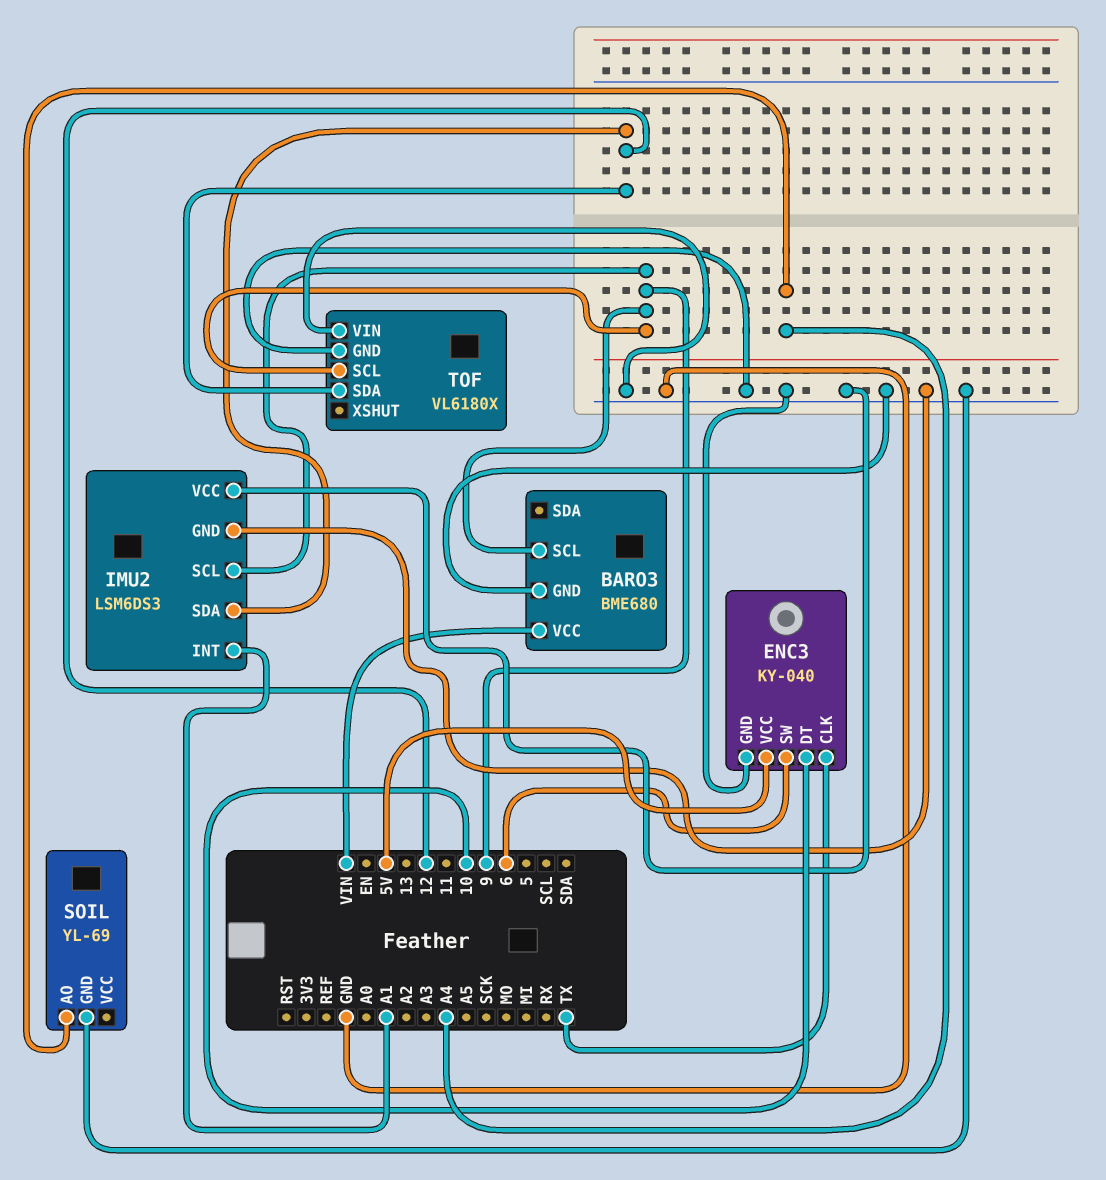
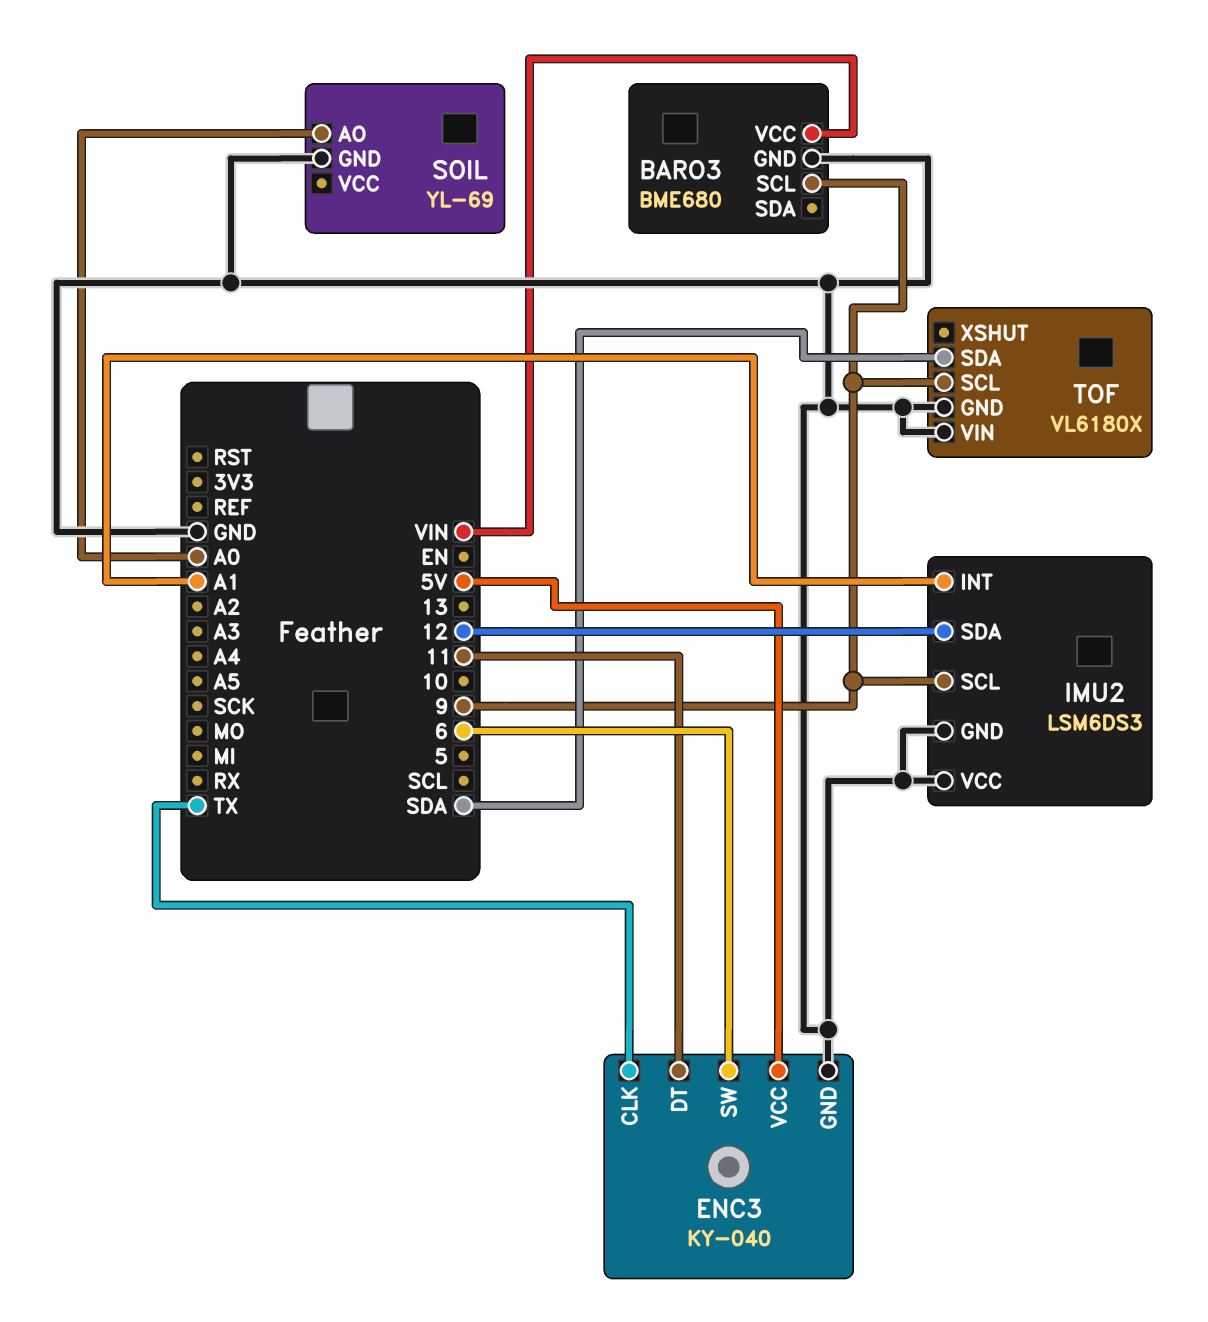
ENC3 pin DT: 10 -> 11
SOIL pin AO: A4 -> A0
TOF pin SDA: 12 -> SDA

